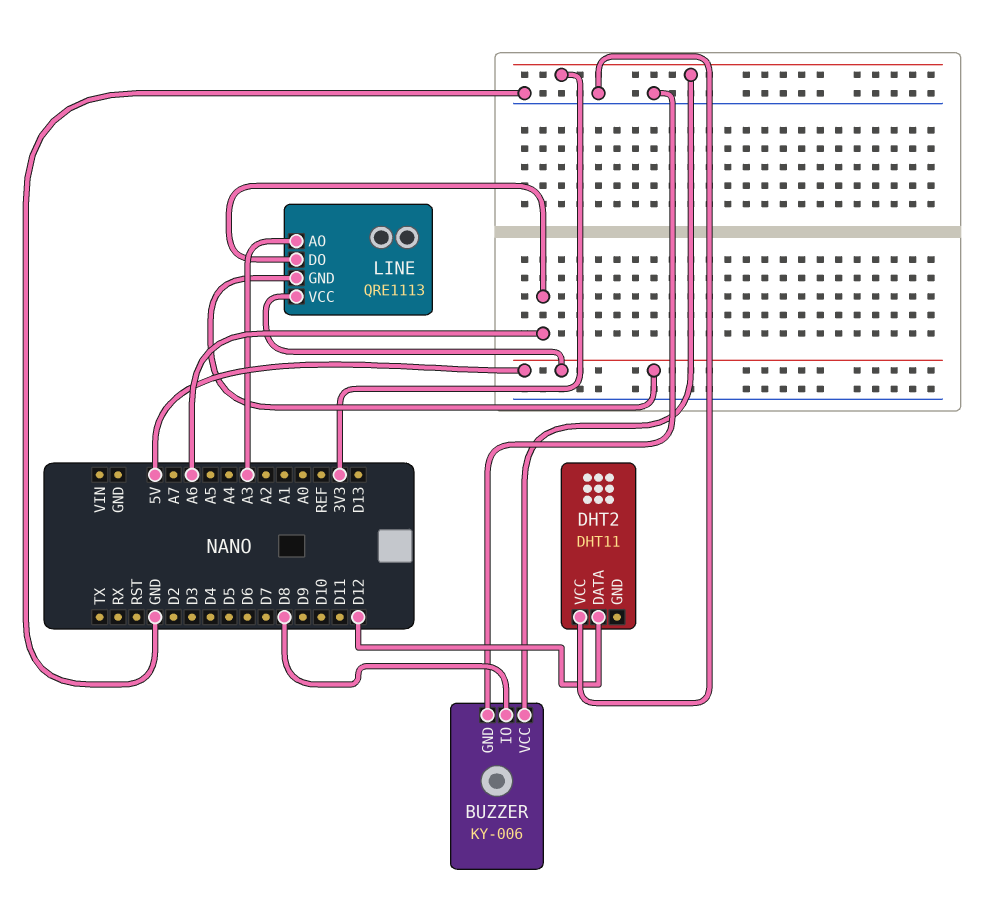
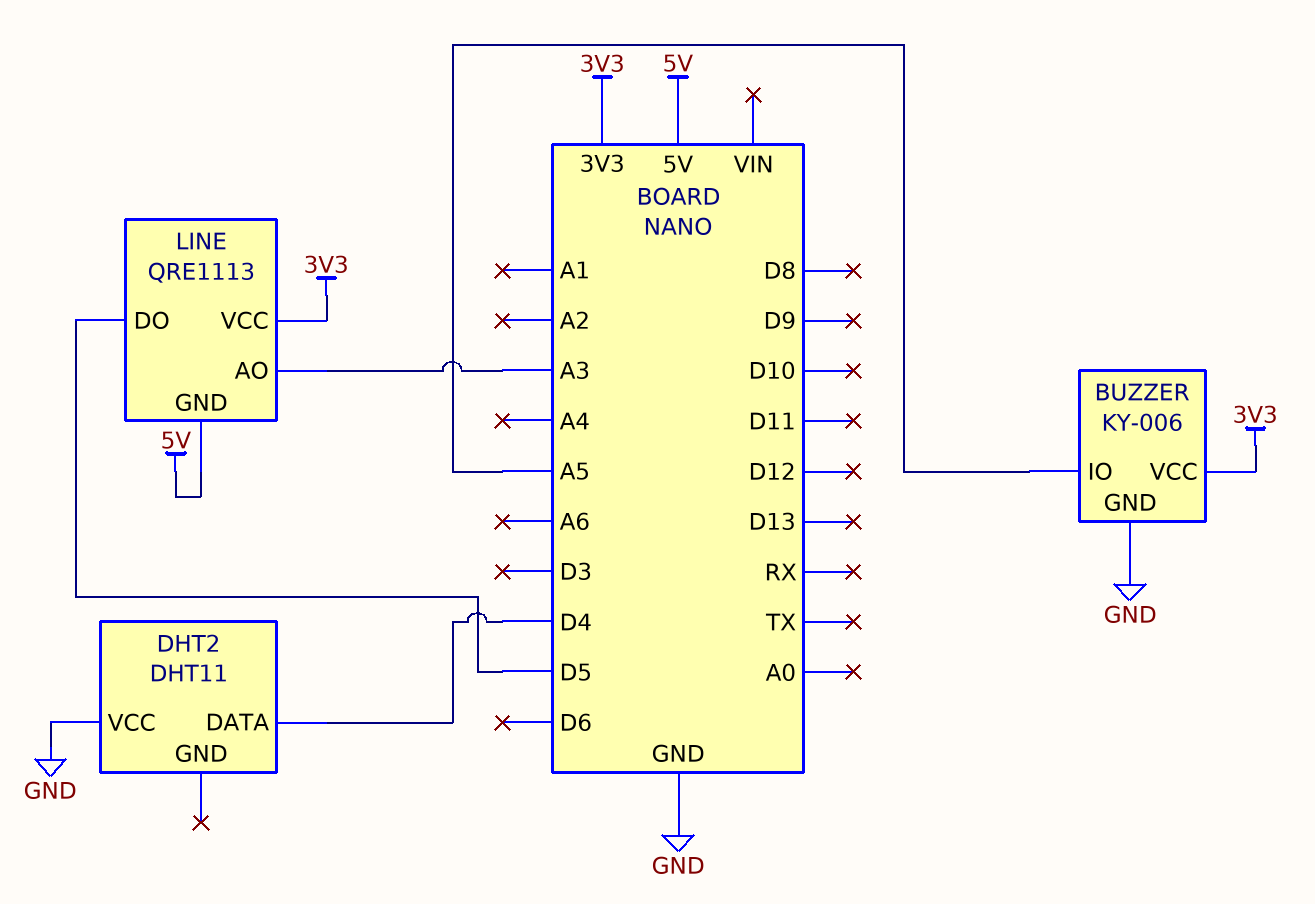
BUZZER pin IO: D8 -> A5
DHT2 pin DATA: D12 -> D4
LINE pin DO: A6 -> D5
LINE pin VCC: 5V -> 3V3

